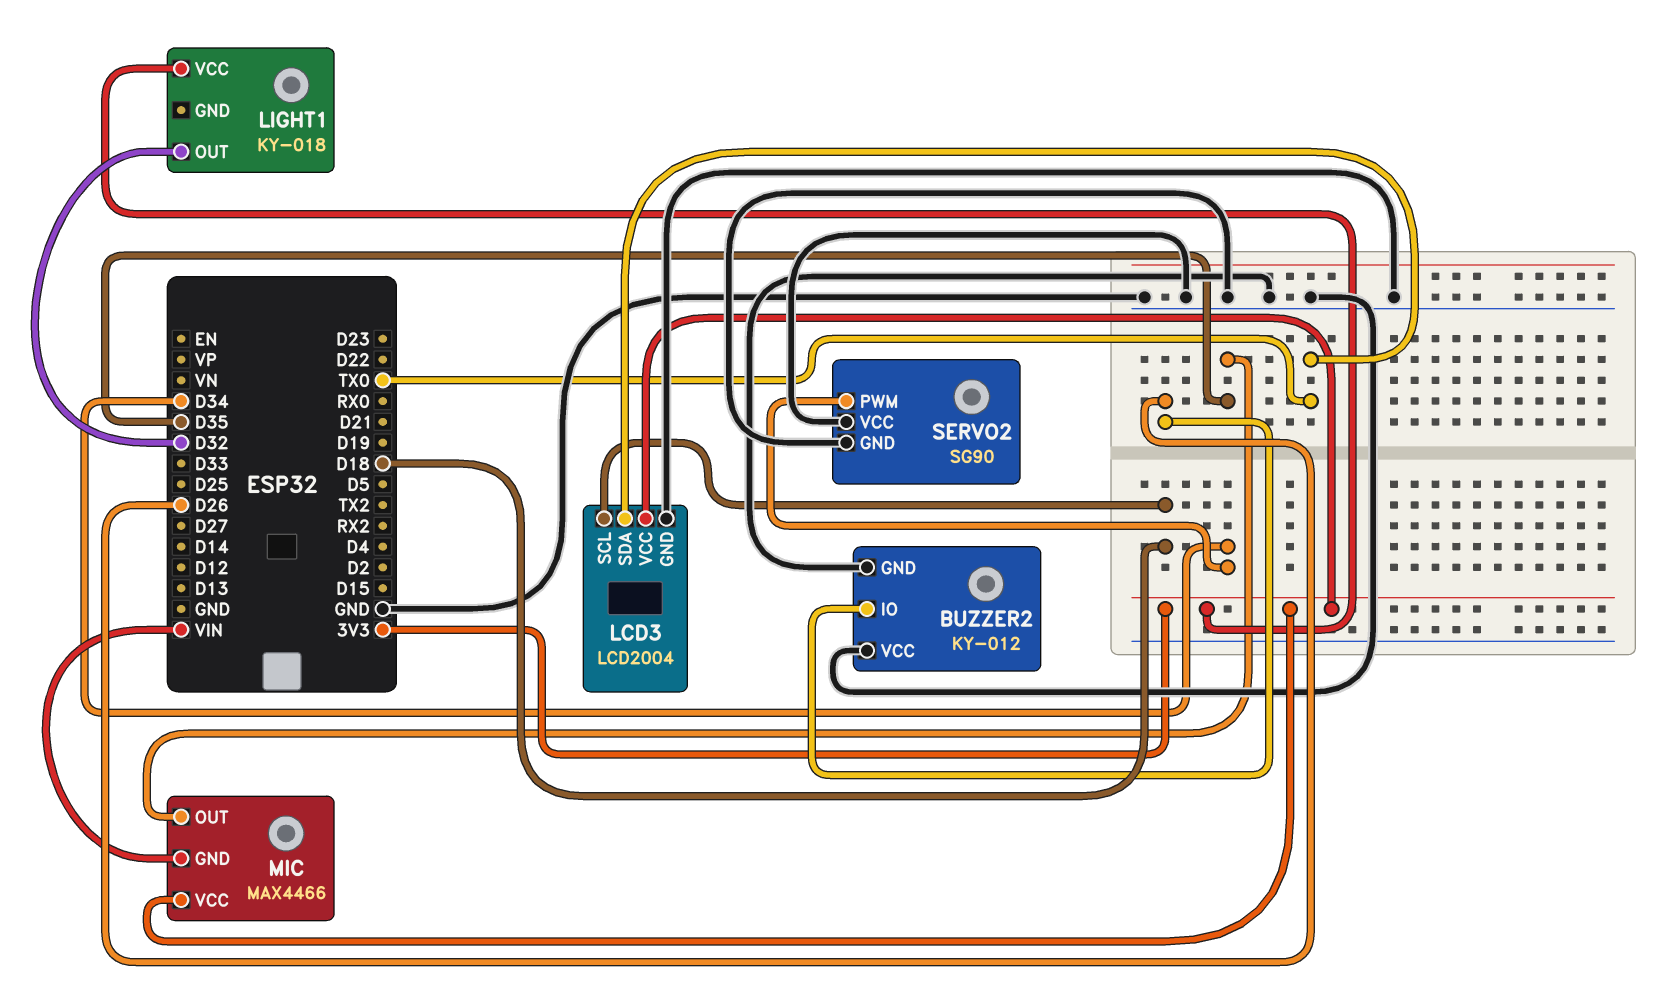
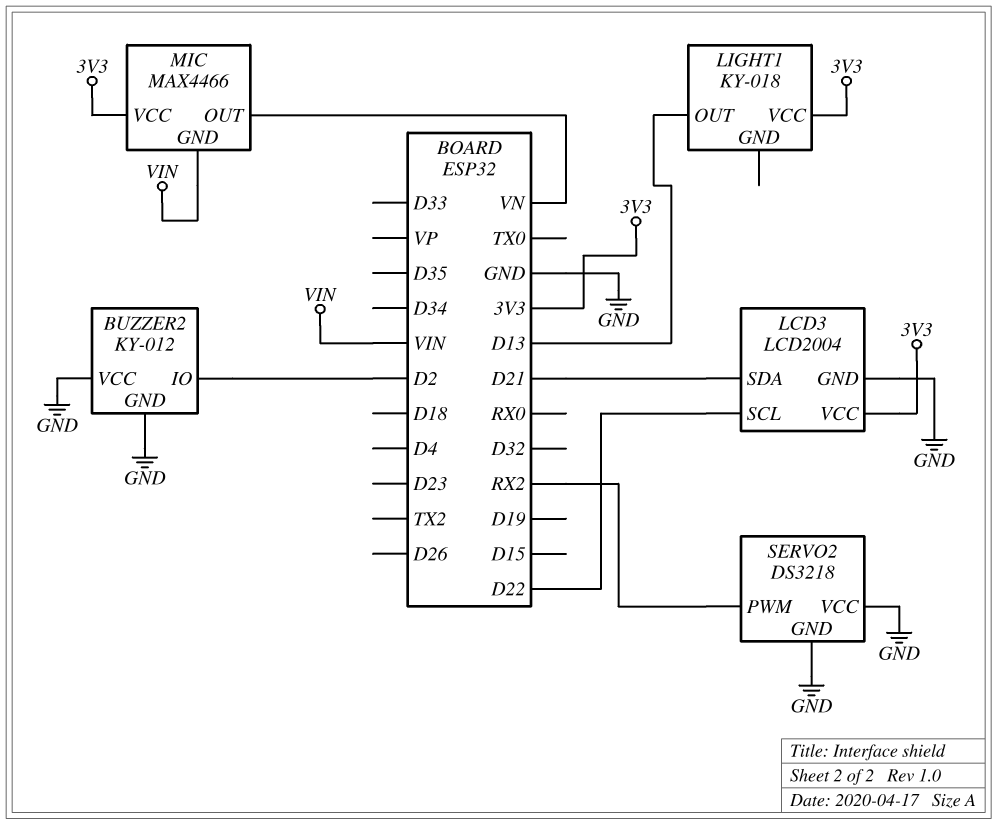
BUZZER2 pin IO: D26 -> D2
LCD3 pin SCL: D18 -> D22
LCD3 pin SDA: TX0 -> D21
LIGHT1 pin OUT: D32 -> D13
MIC pin OUT: D35 -> VN
SERVO2: SG90 -> DS3218
SERVO2 pin PWM: D34 -> RX2

